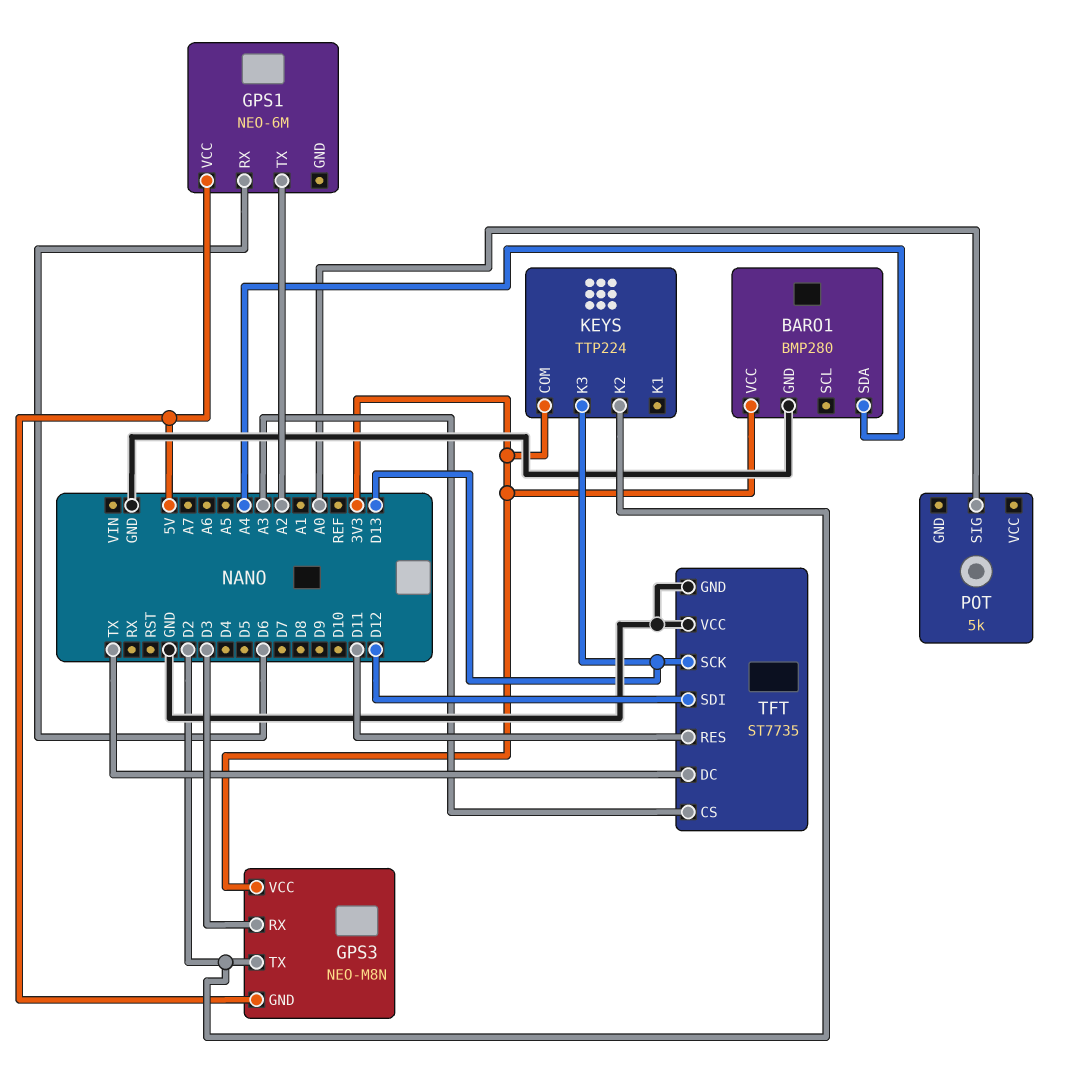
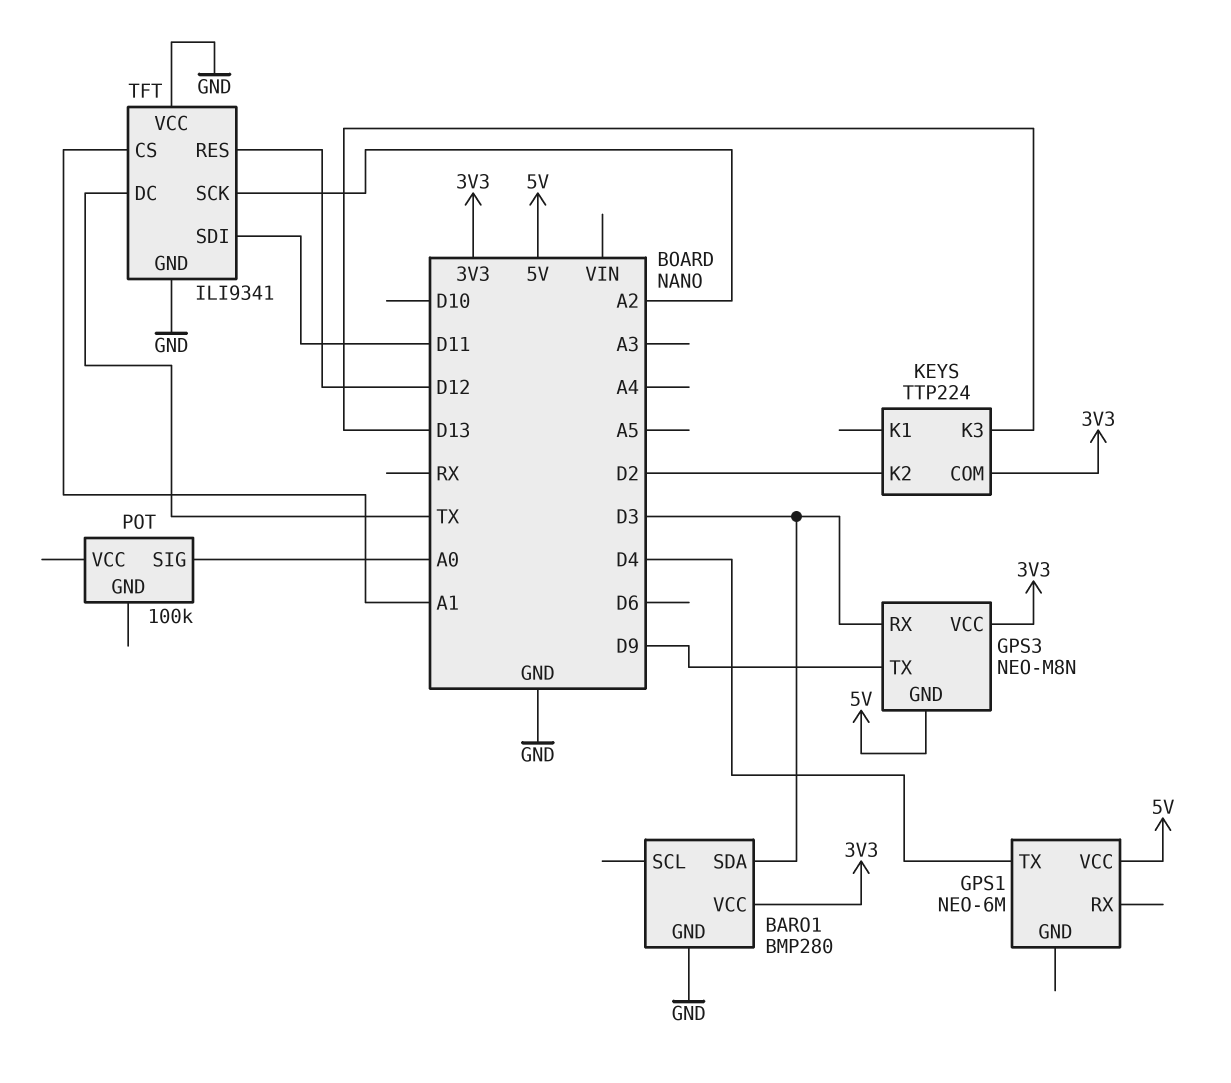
BARO1 pin SDA: A4 -> D3
GPS1 pin RX: D6 -> none
GPS1 pin TX: A2 -> D4
GPS3 pin TX: D2 -> D9
POT: 5k -> 100k
TFT: ST7735 -> ILI9341
TFT pin CS: A3 -> A1
TFT pin RES: D11 -> D12
TFT pin SCK: D13 -> A2
TFT pin SDI: D12 -> D11

